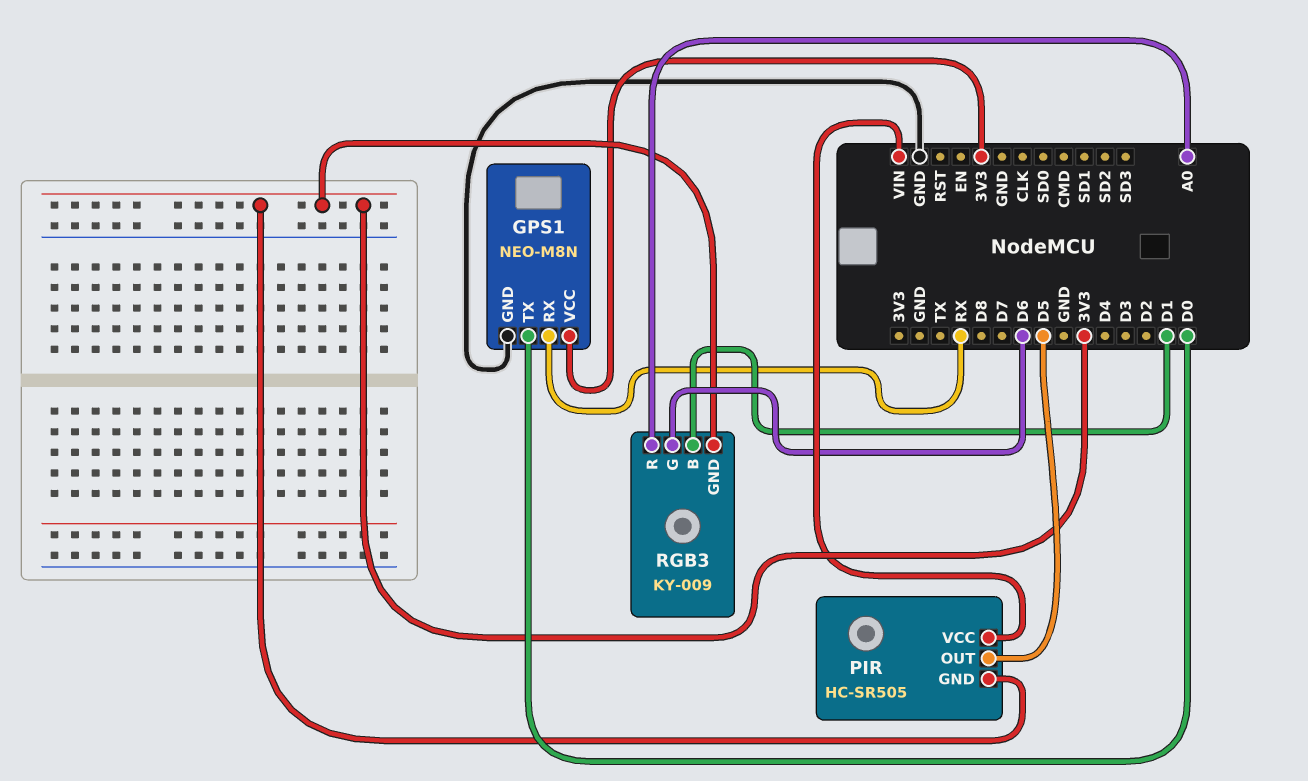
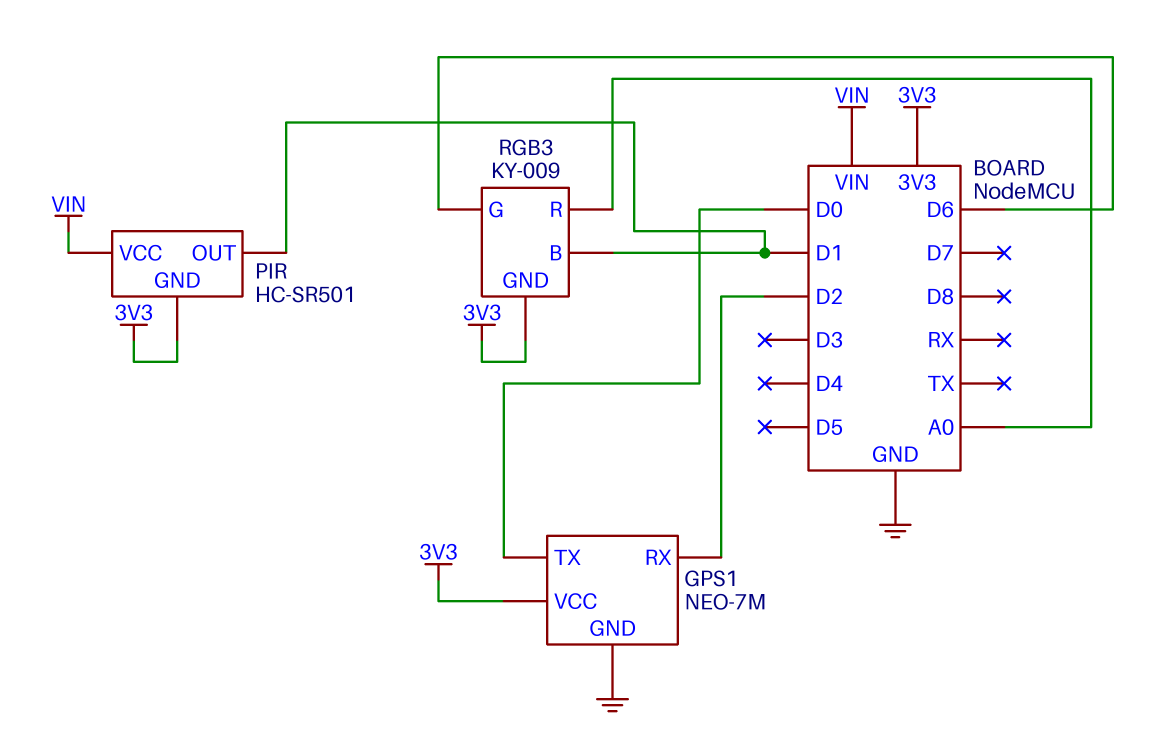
GPS1: NEO-M8N -> NEO-7M
GPS1 pin RX: RX -> D2
PIR: HC-SR505 -> HC-SR501
PIR pin OUT: D5 -> D1

